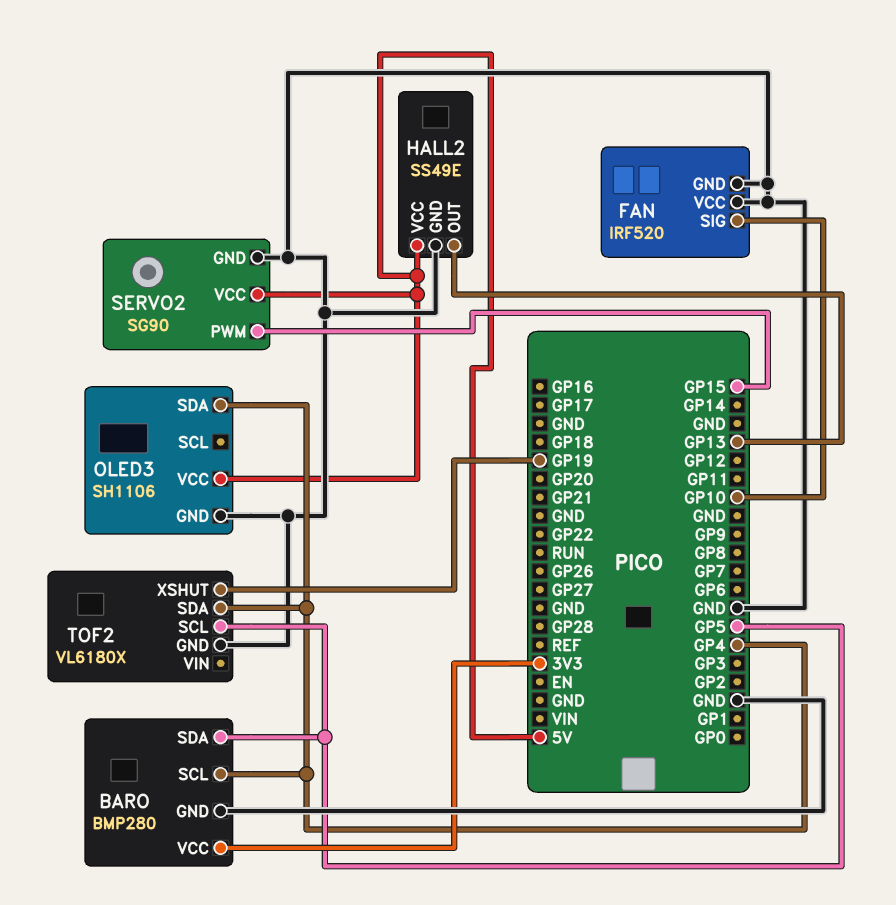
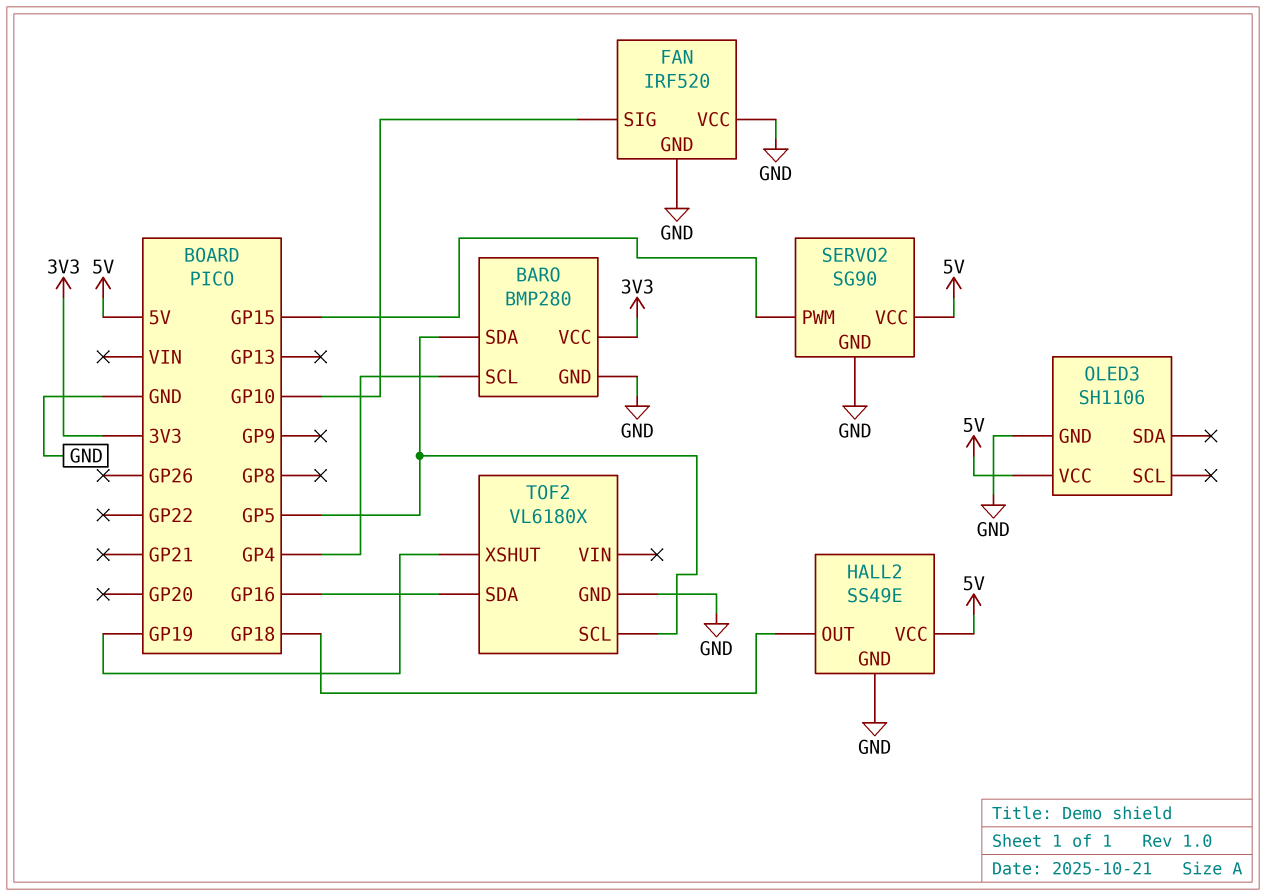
HALL2 pin OUT: GP13 -> GP18
OLED3 pin SDA: GP4 -> none
TOF2 pin SDA: GP4 -> GP16

